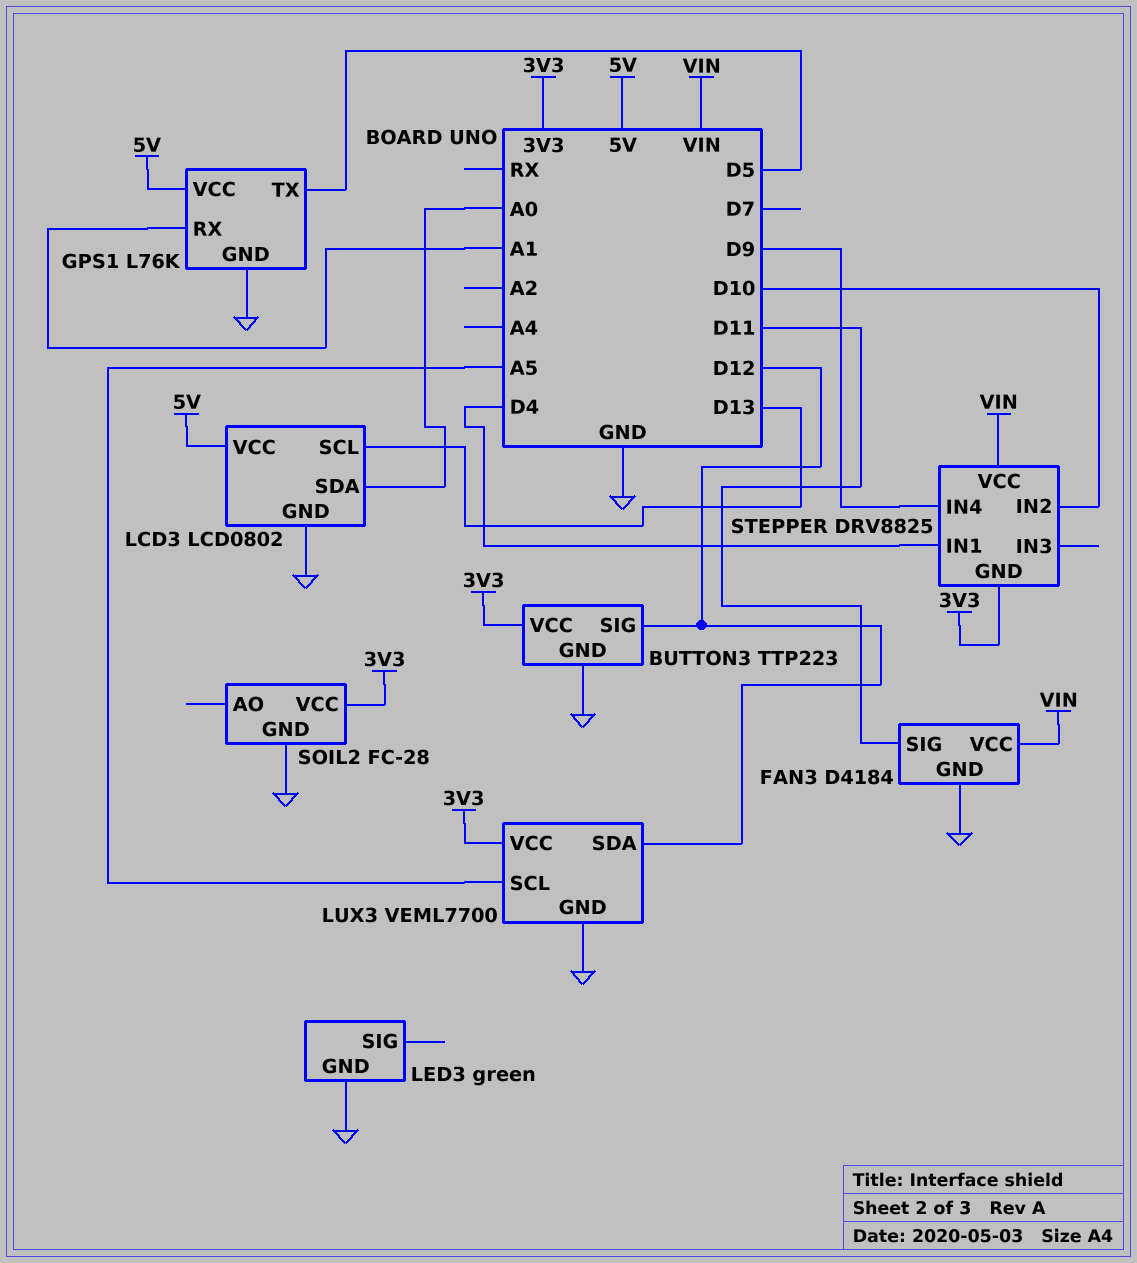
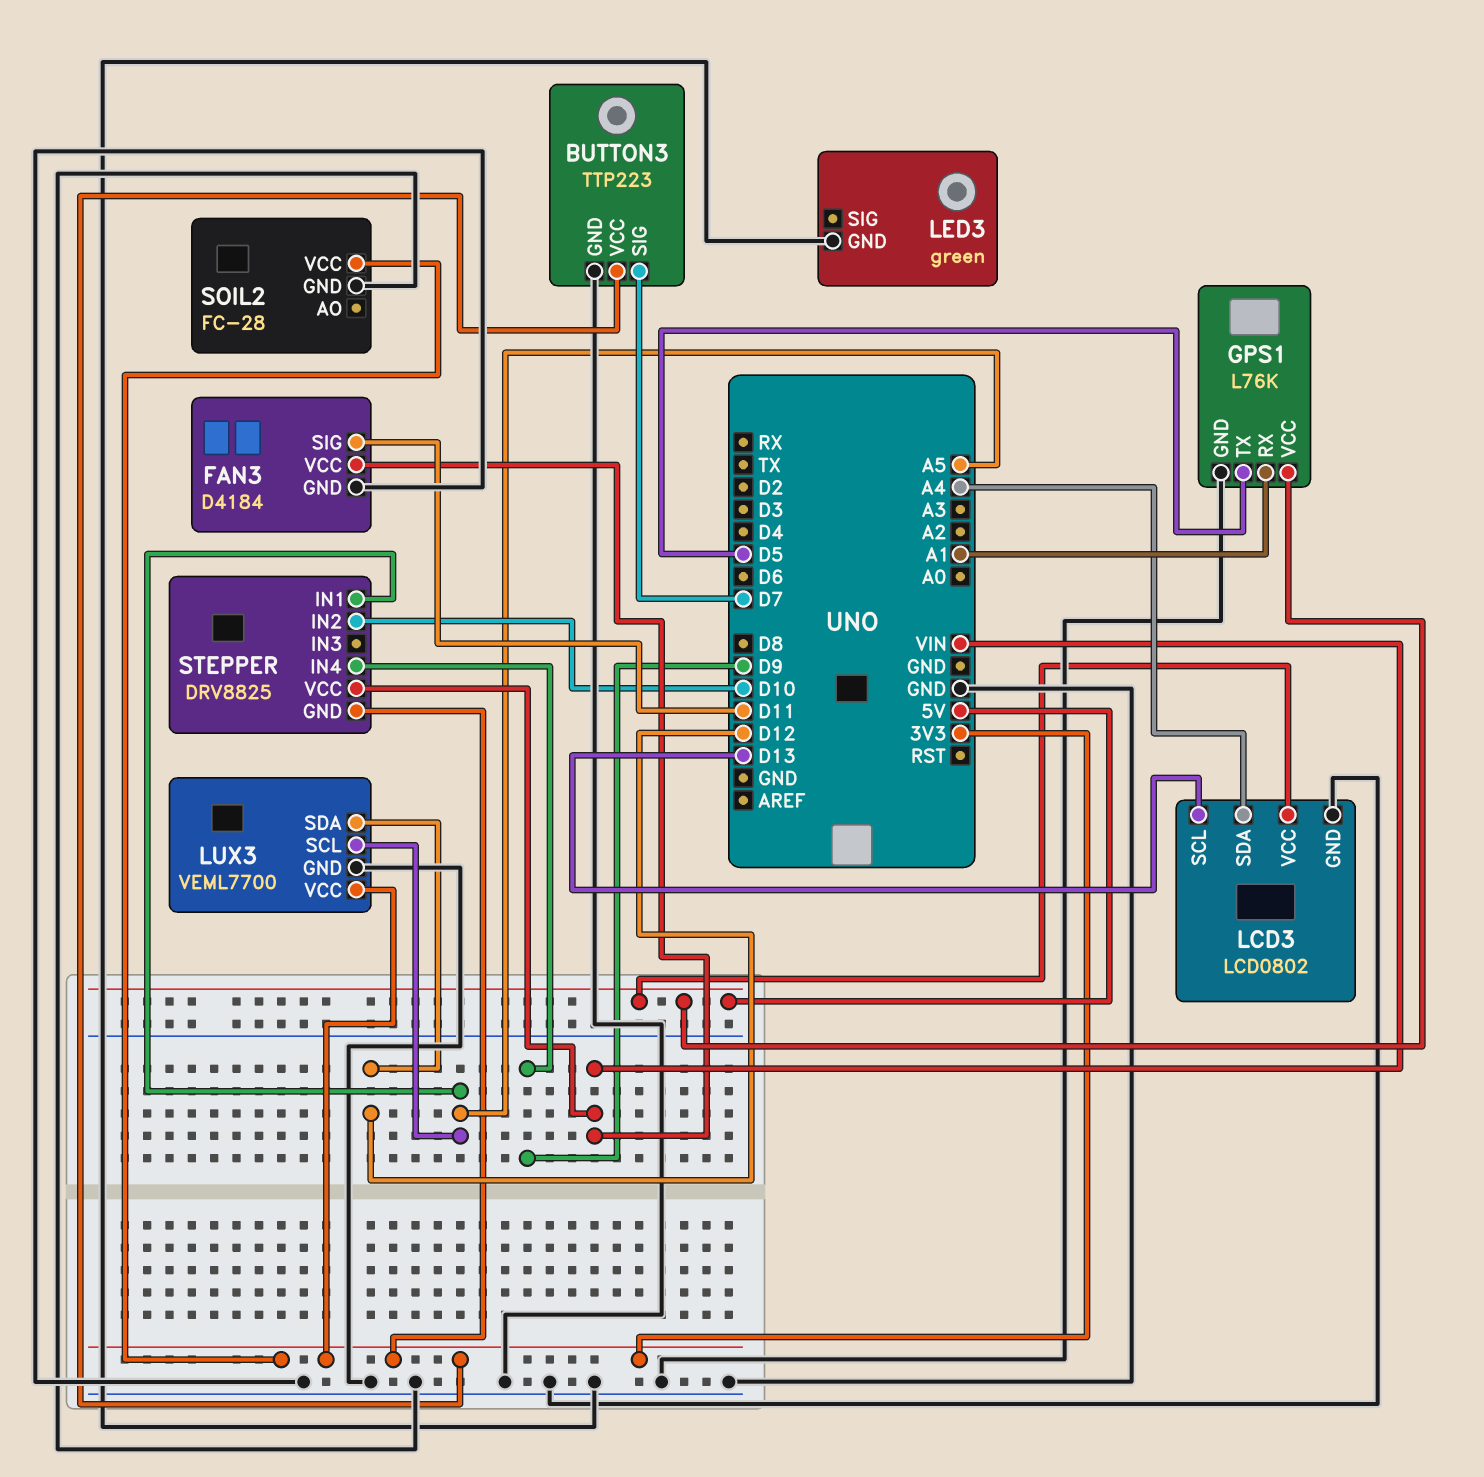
BUTTON3 pin SIG: D12 -> D7
LCD3 pin SDA: A0 -> A4
STEPPER pin IN1: D4 -> A5

